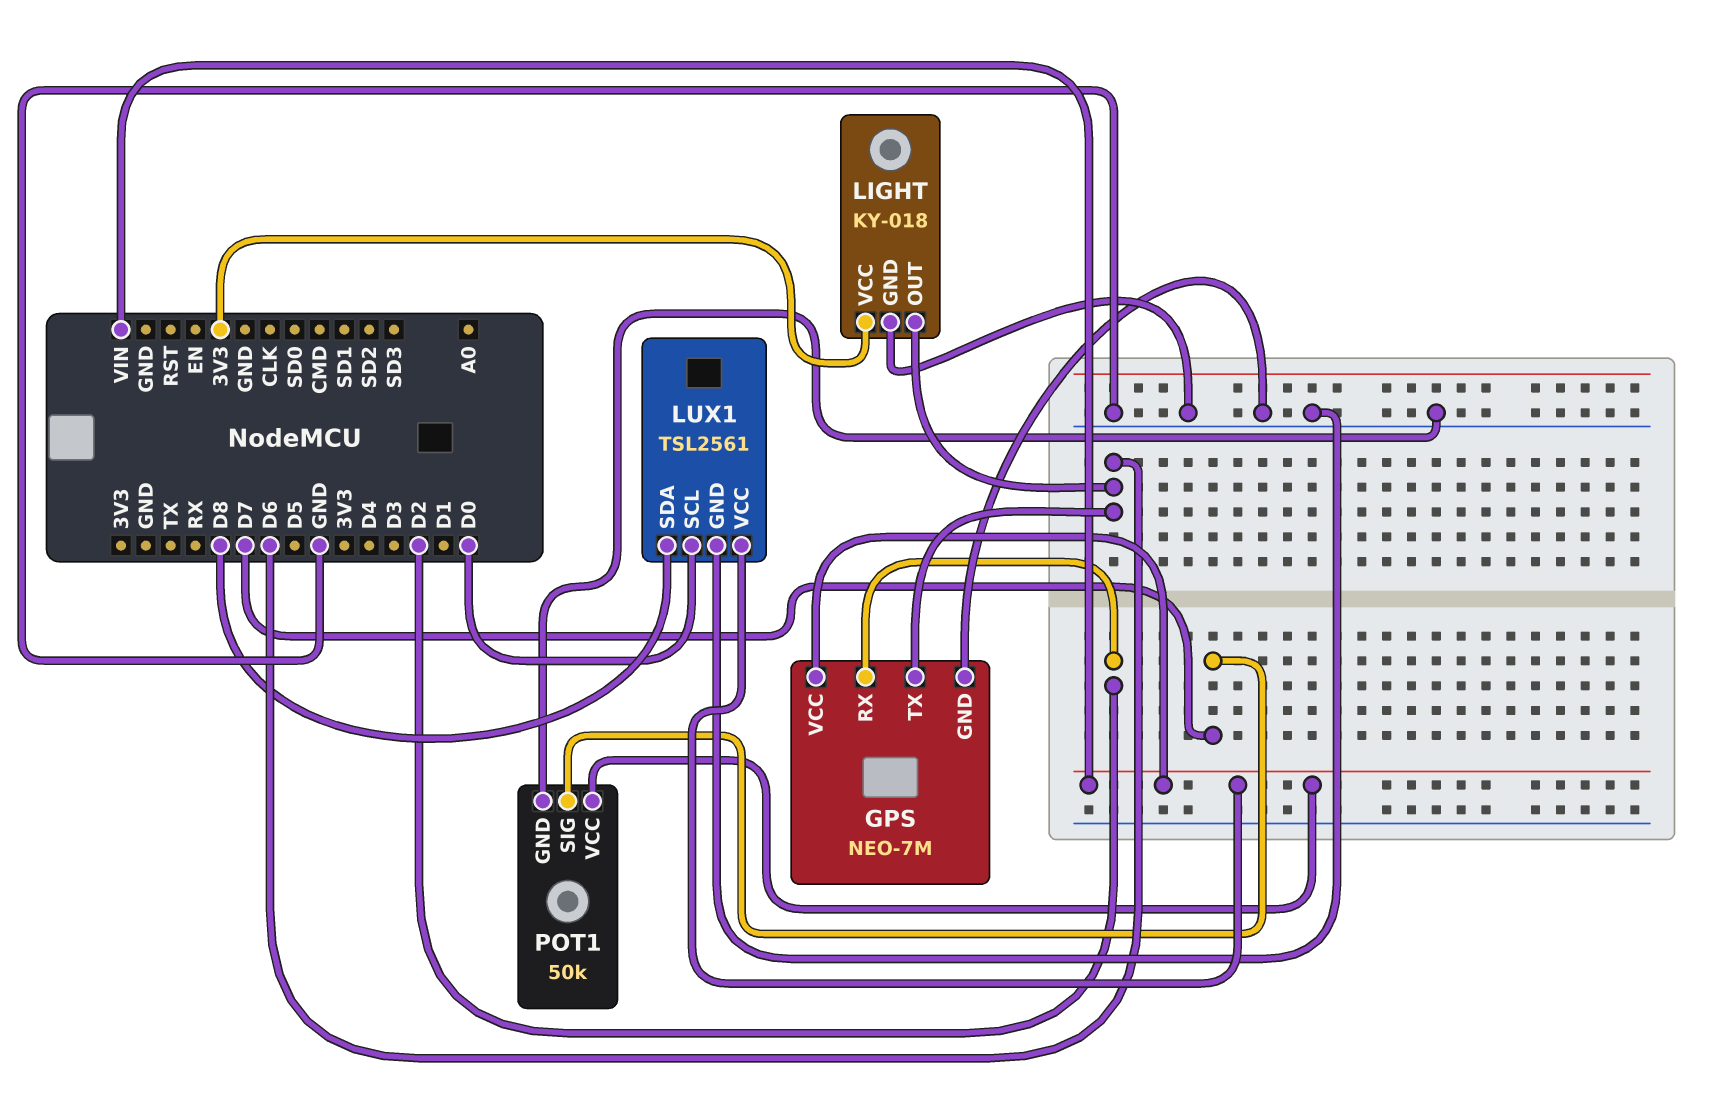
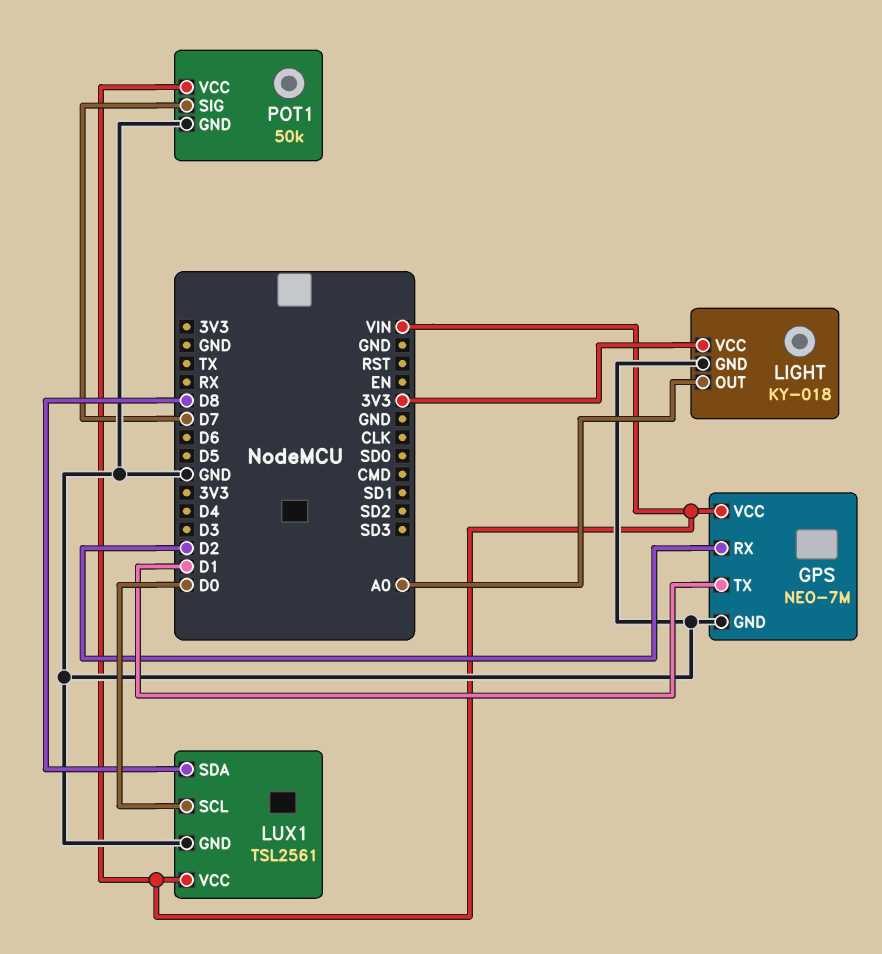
GPS pin TX: D6 -> D1
LIGHT pin OUT: D6 -> A0

